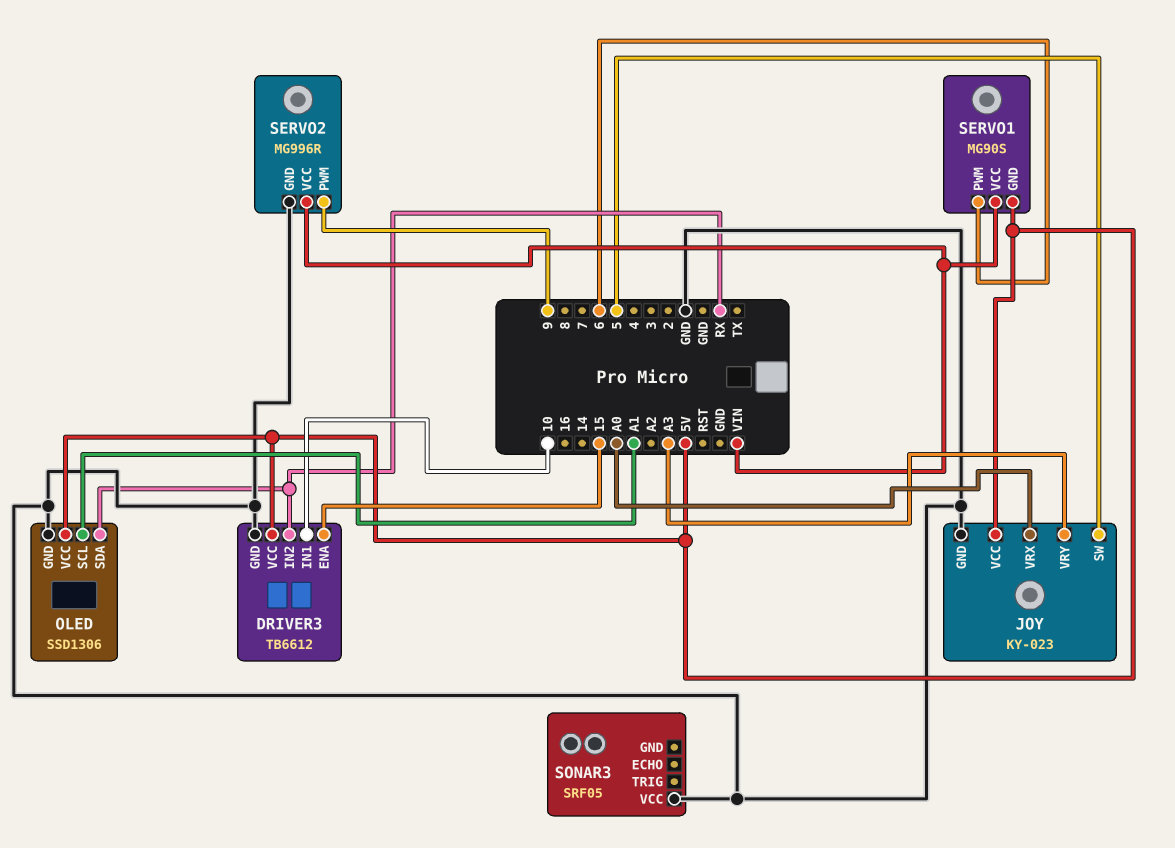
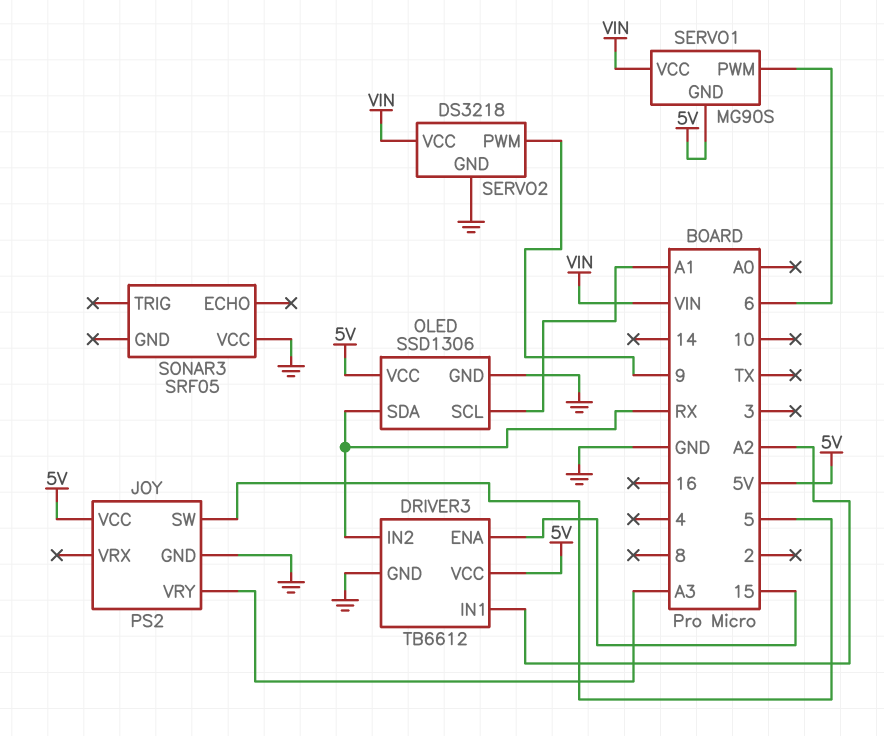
DRIVER3 pin IN1: 10 -> A2
JOY: KY-023 -> PS2
JOY pin VRX: A0 -> none
SERVO2: MG996R -> DS3218

